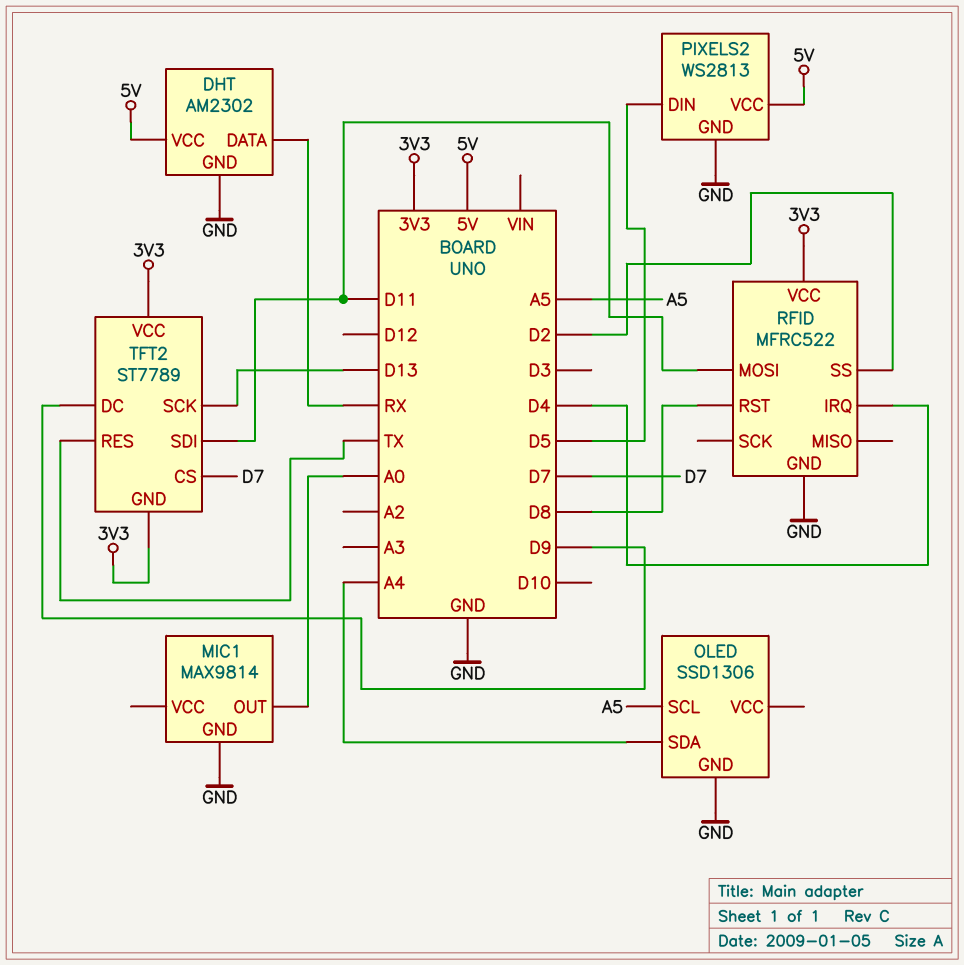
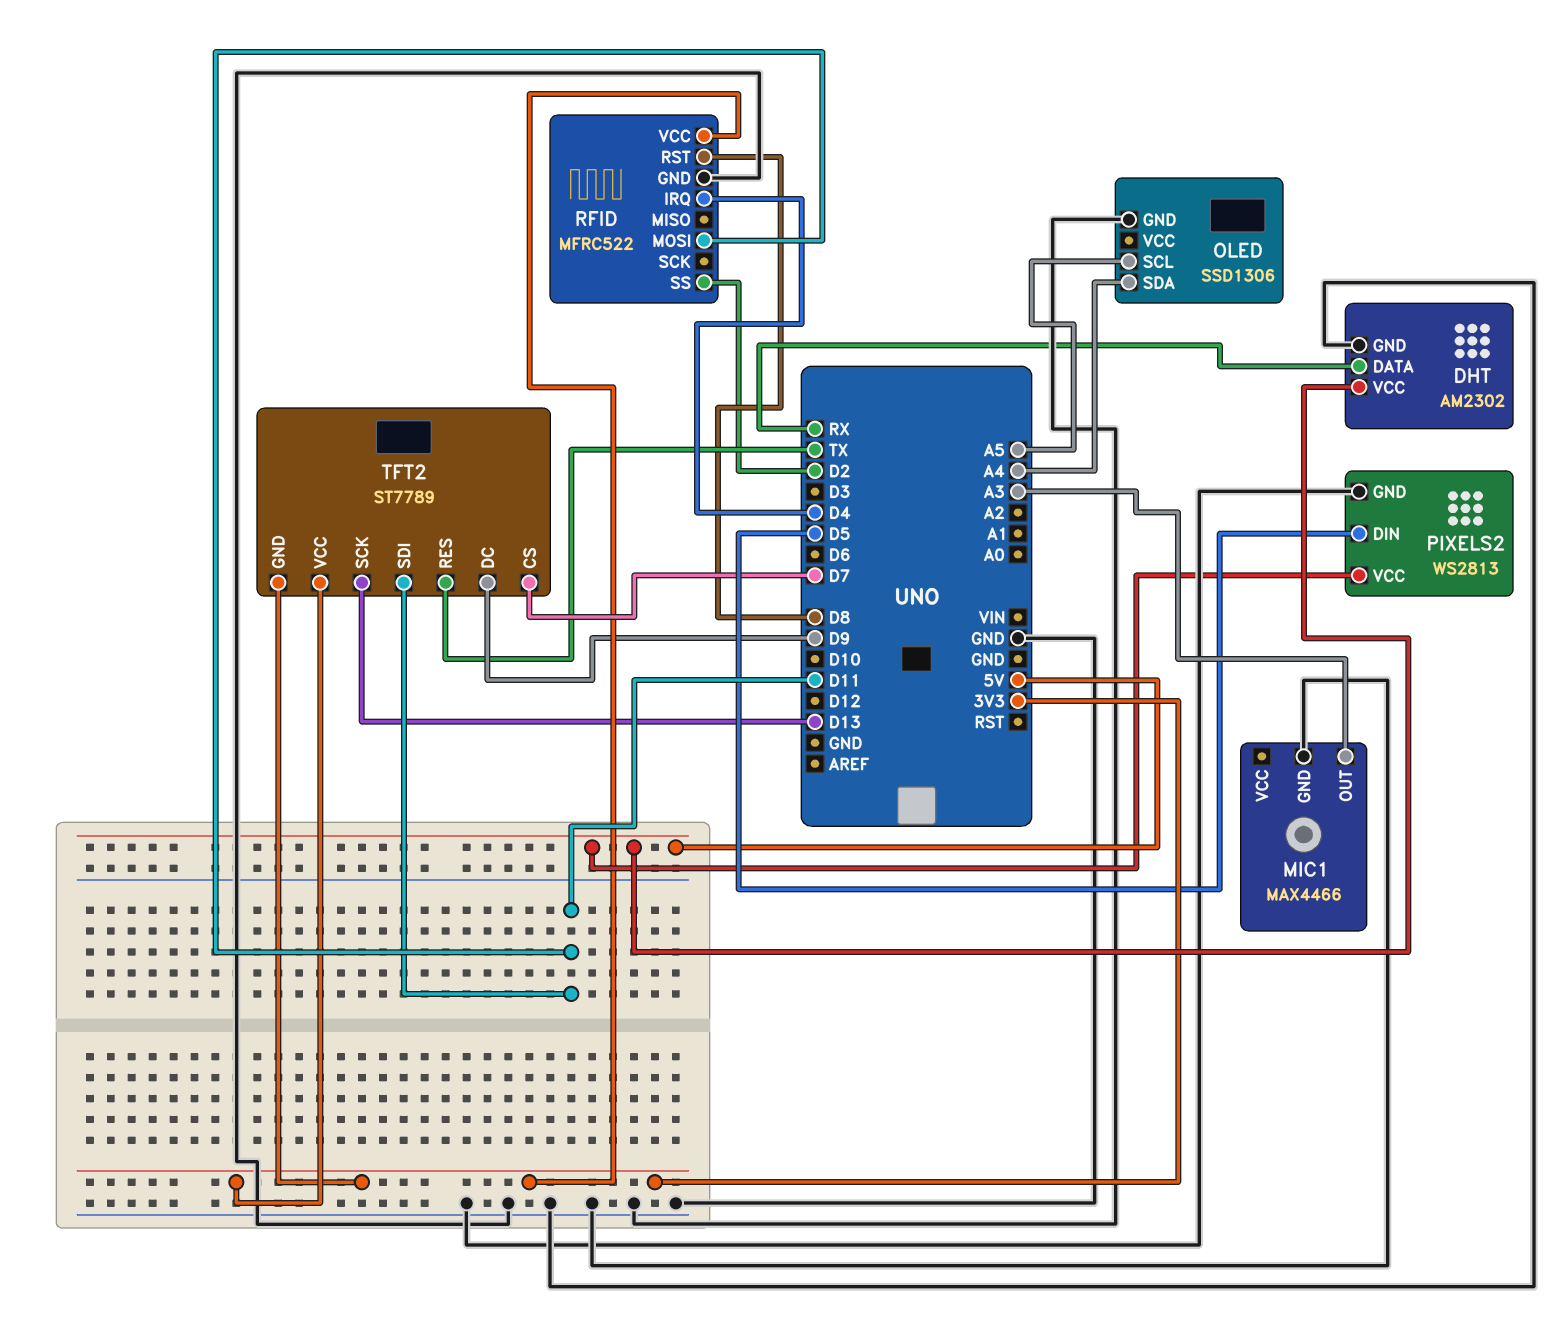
MIC1: MAX9814 -> MAX4466
MIC1 pin OUT: A0 -> A3

